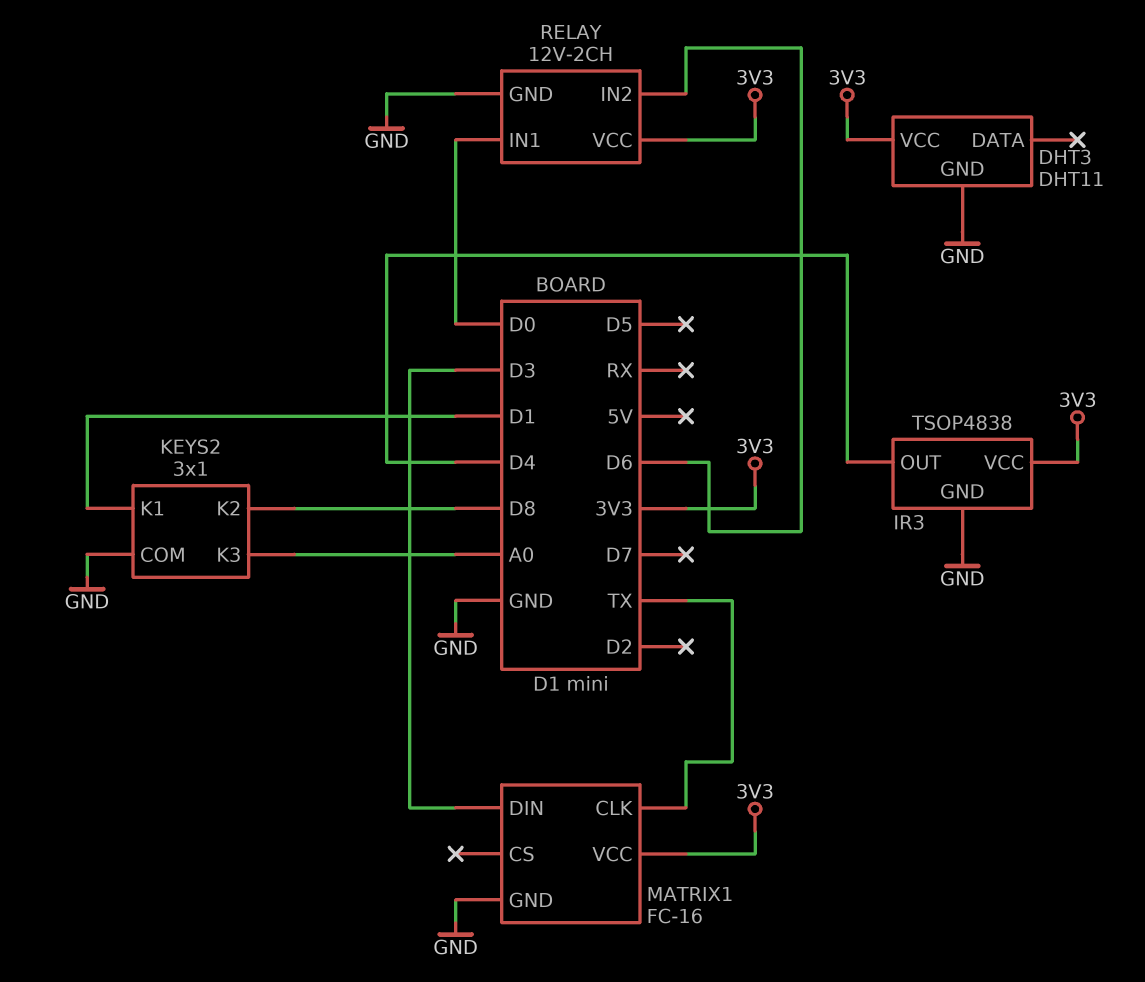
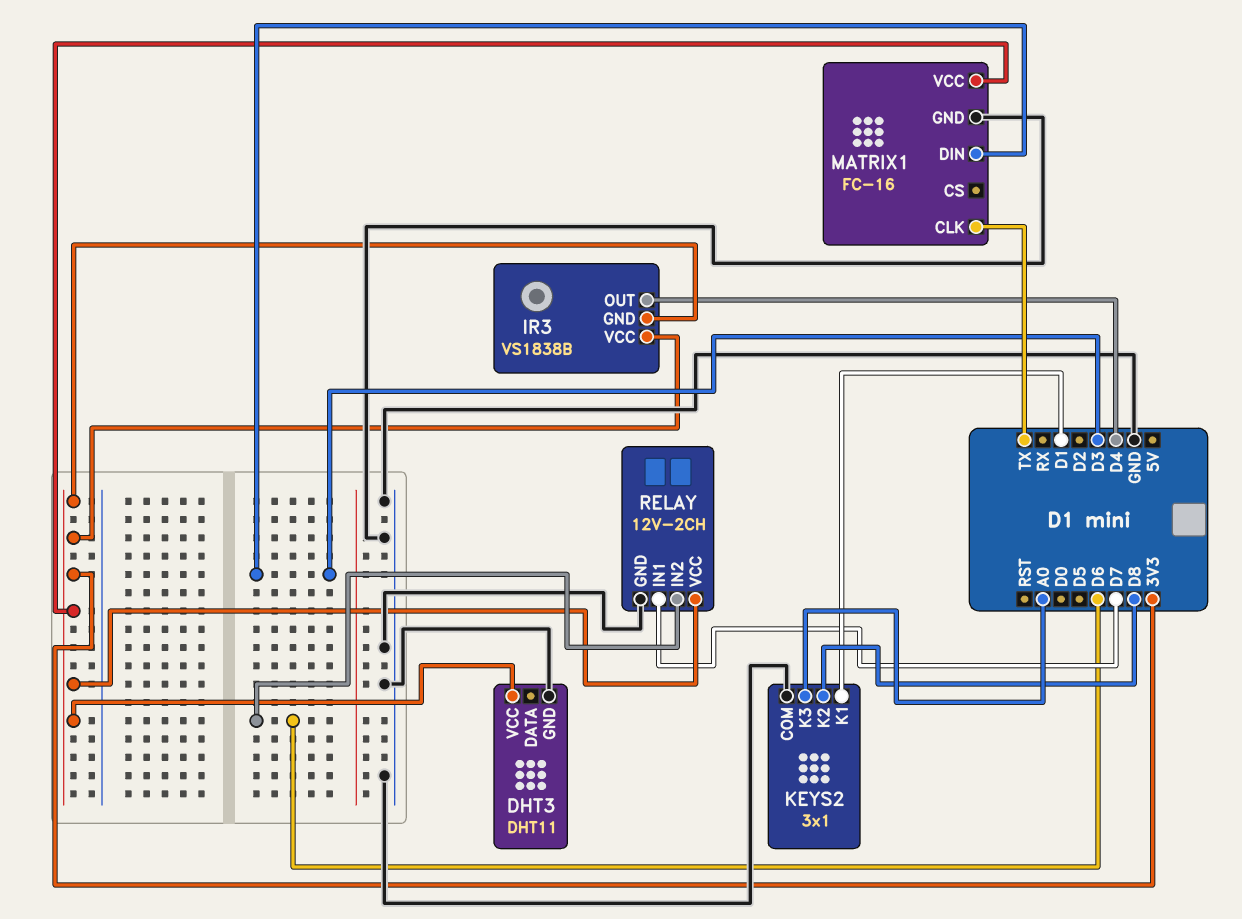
IR3: TSOP4838 -> VS1838B
IR3 pin GND: GND -> 3V3
RELAY pin IN1: D0 -> D7

